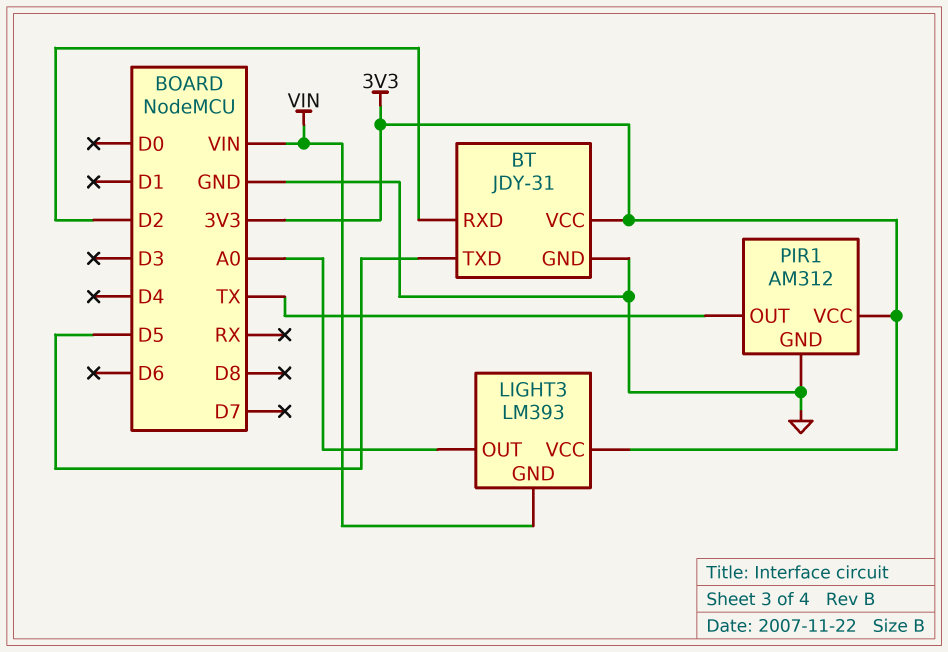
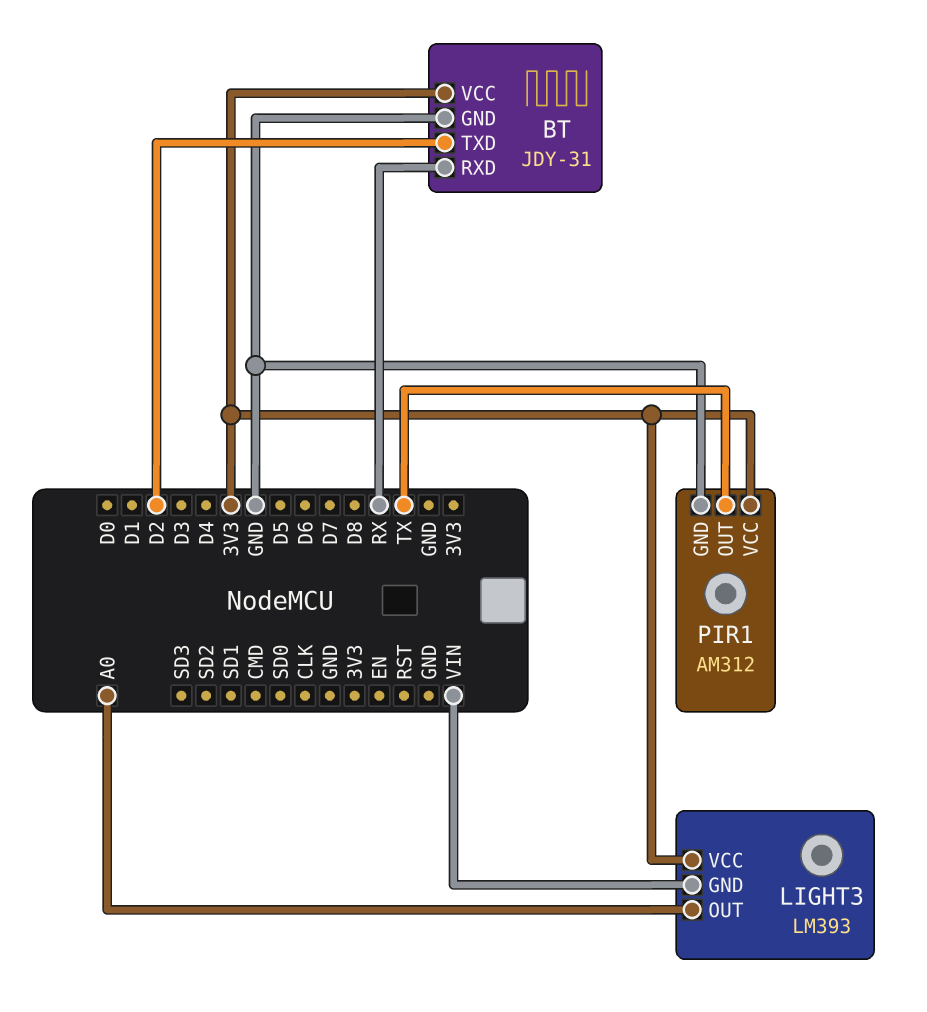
BT pin RXD: D2 -> RX
BT pin TXD: D5 -> D2

